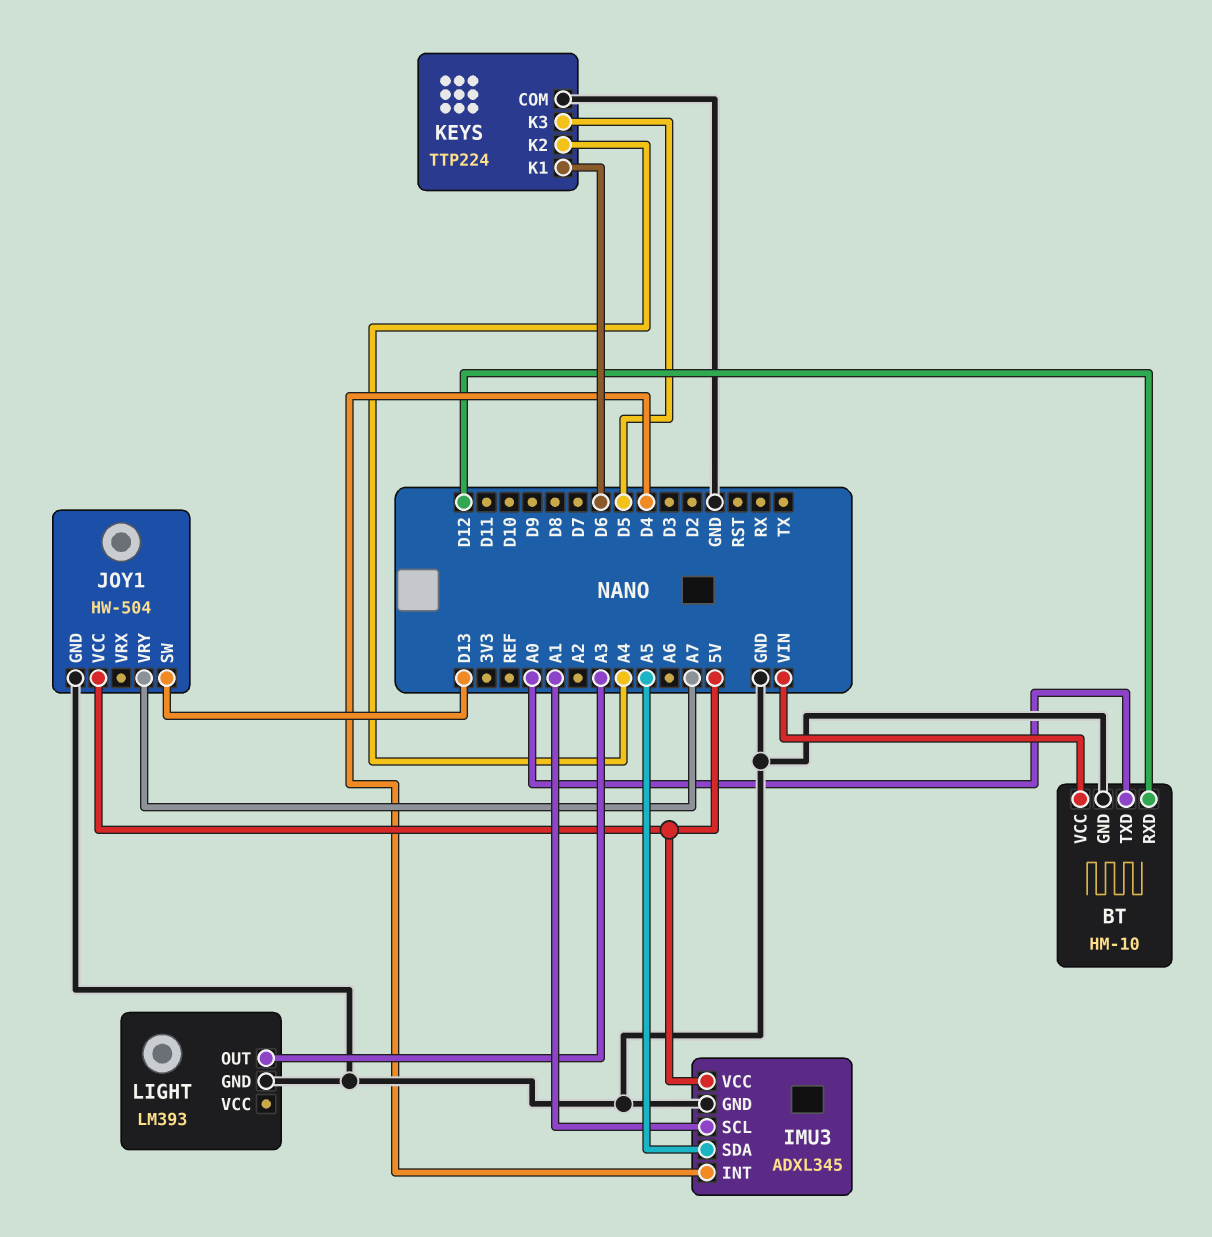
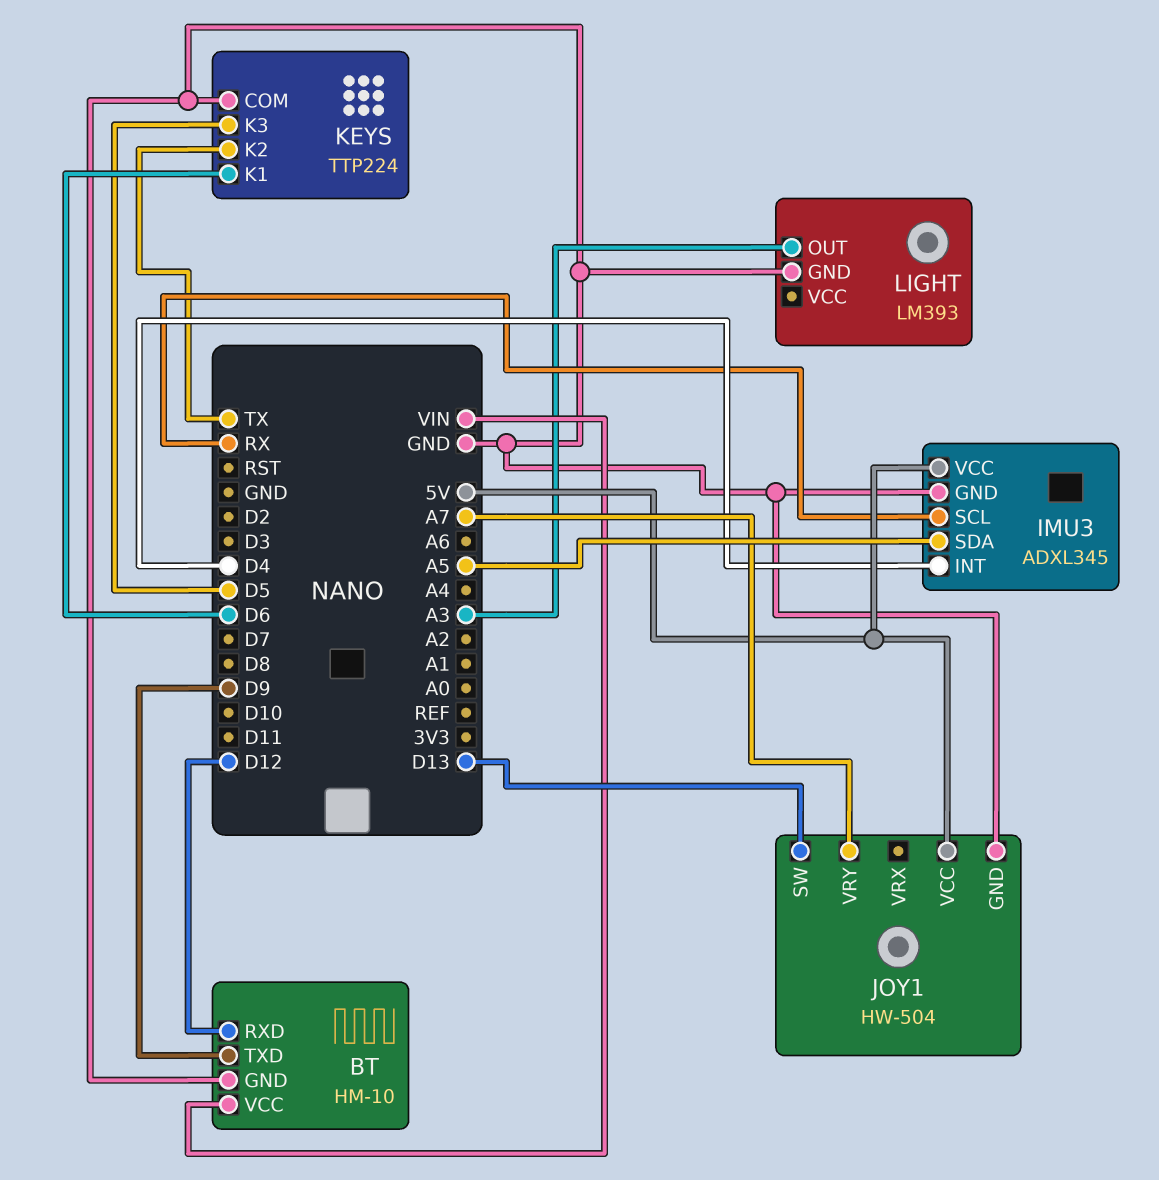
BT pin TXD: A0 -> D9
IMU3 pin SCL: A1 -> RX
KEYS pin K2: A4 -> TX

